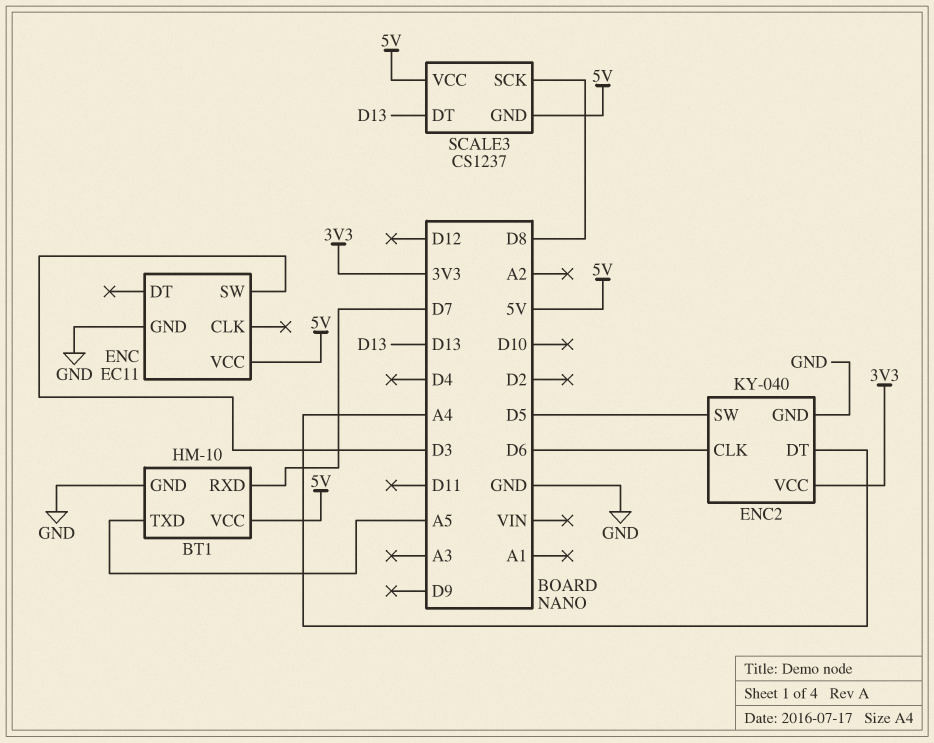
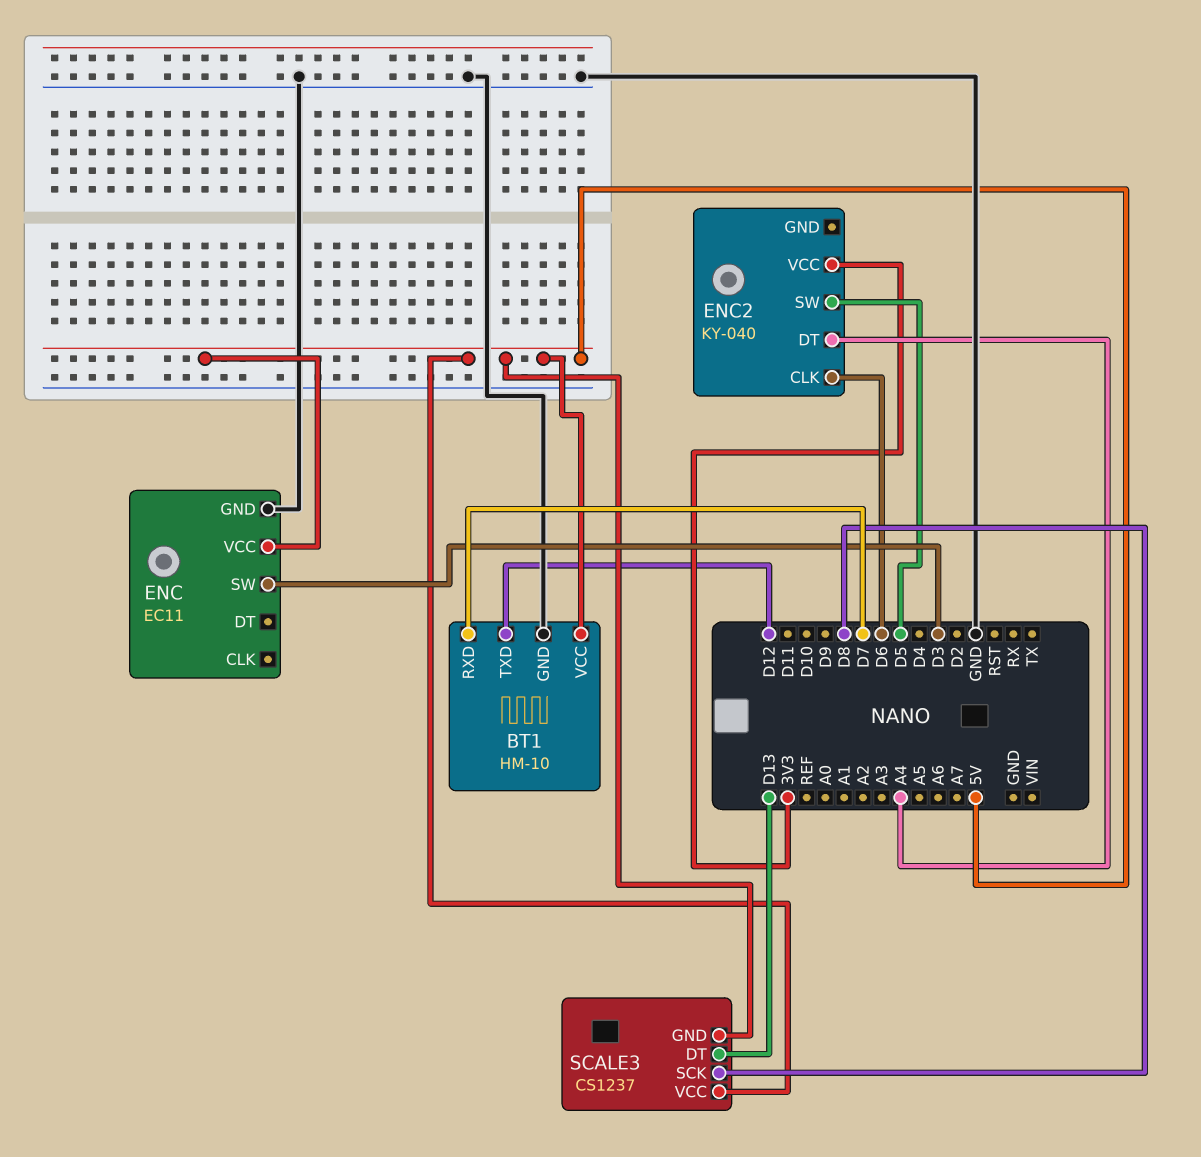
BT1 pin TXD: A5 -> D12
ENC2 pin GND: GND -> none

